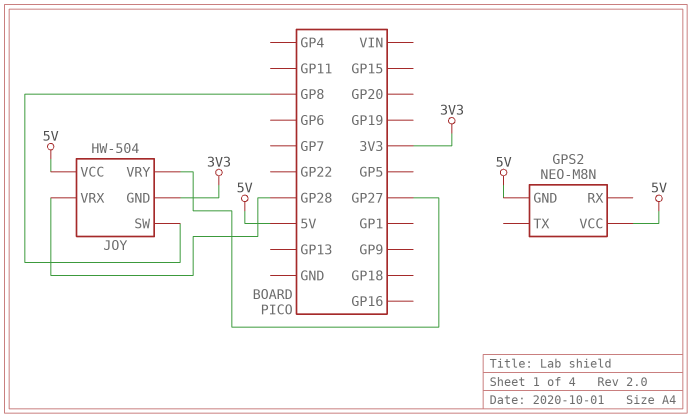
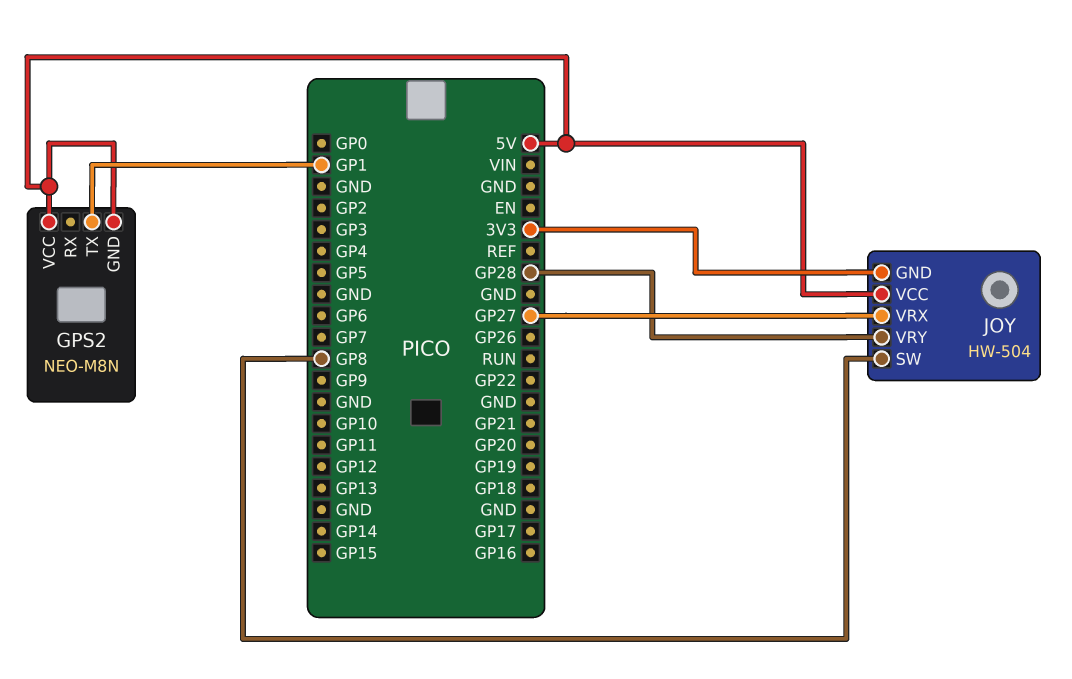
GPS2 pin TX: none -> GP1
JOY pin VRX: GP28 -> GP27
JOY pin VRY: GP27 -> GP28

